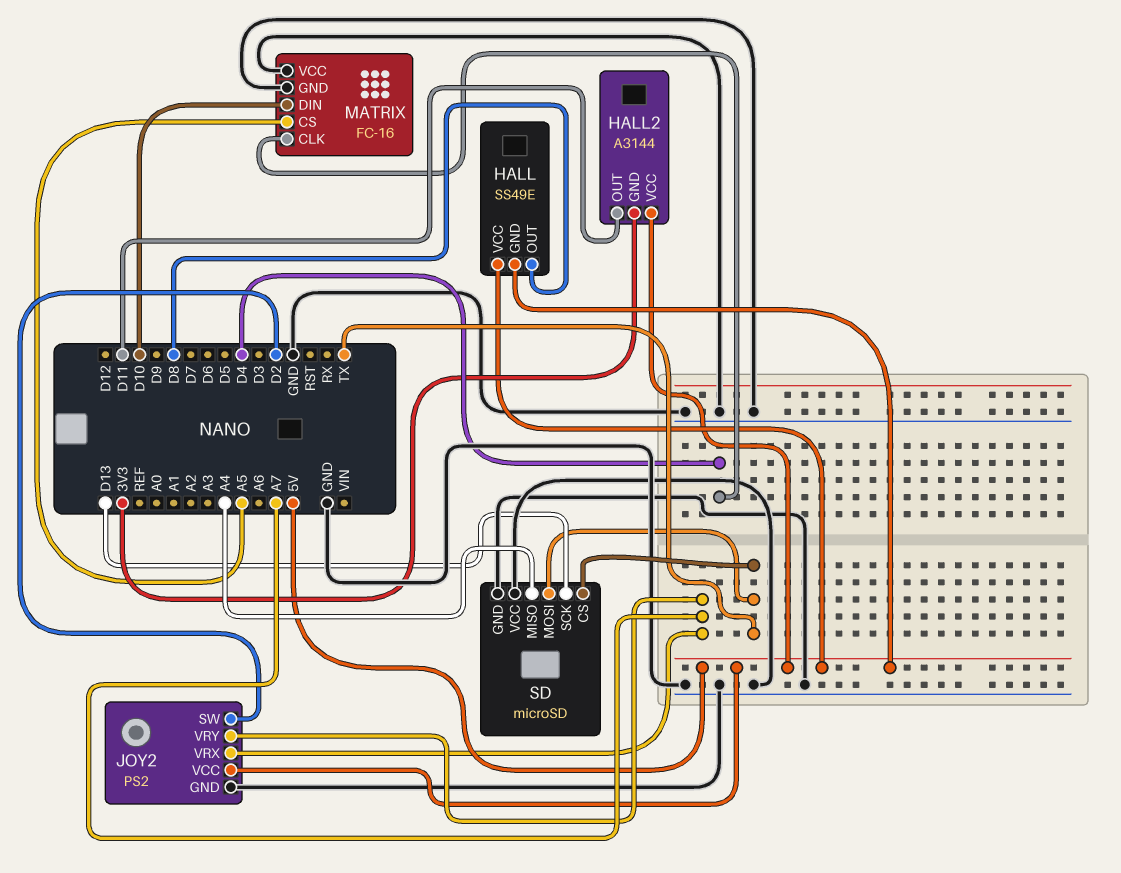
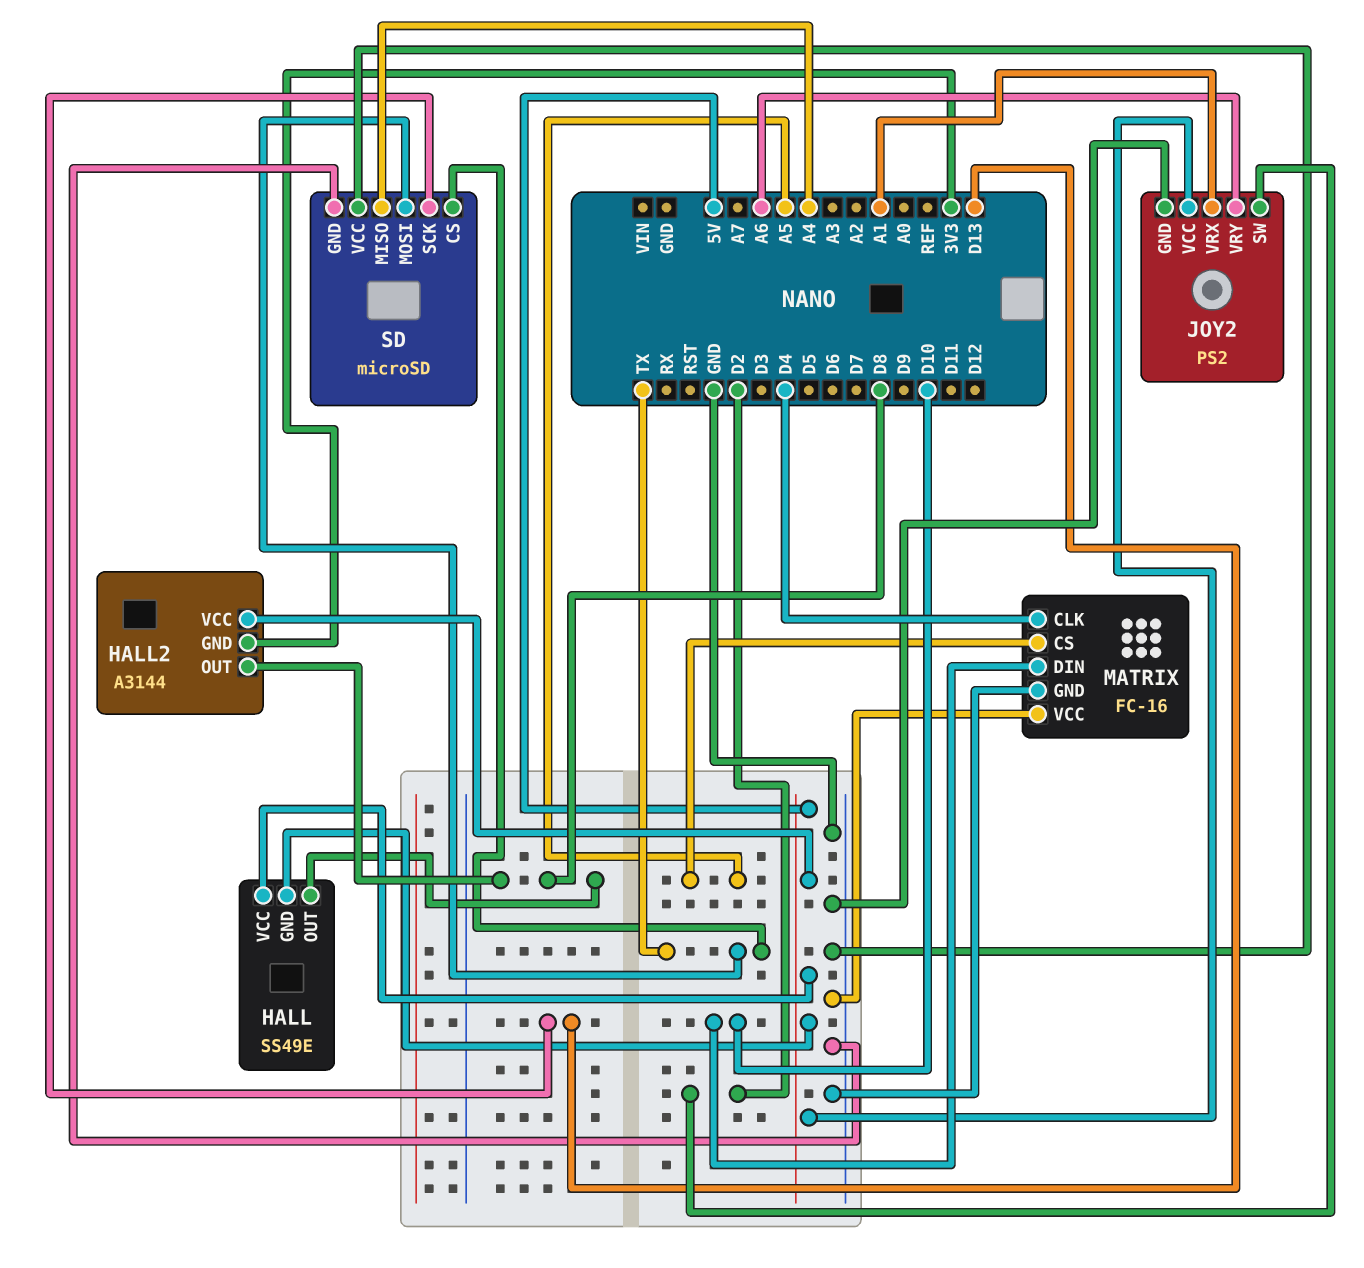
HALL2 pin OUT: D11 -> D8
JOY2 pin VRX: A7 -> A1
JOY2 pin VRY: A7 -> A6

